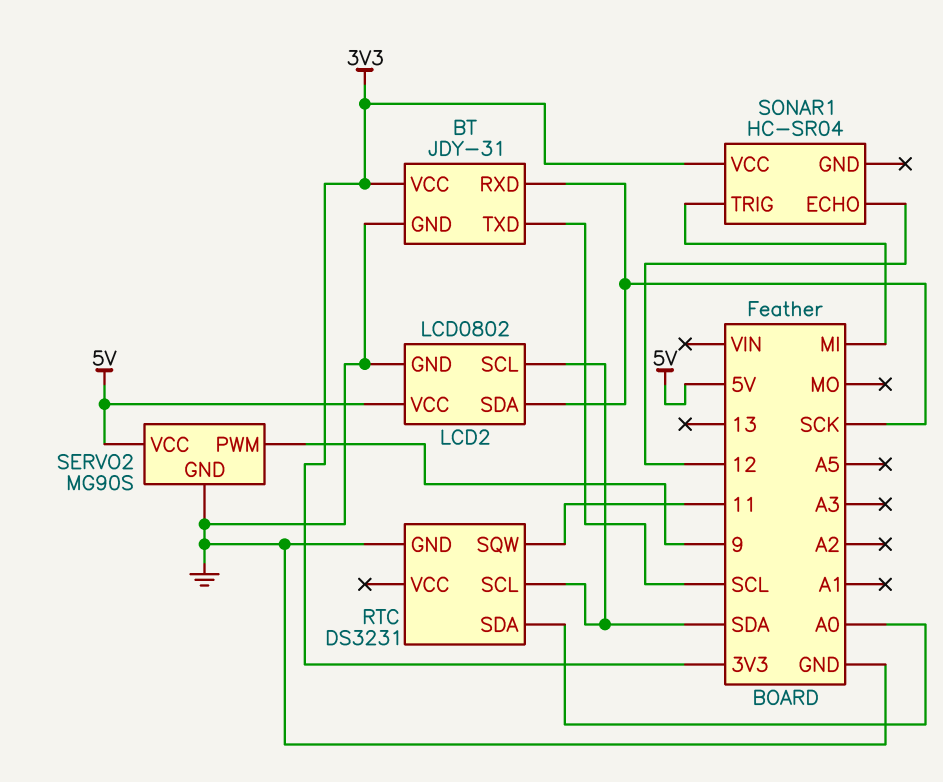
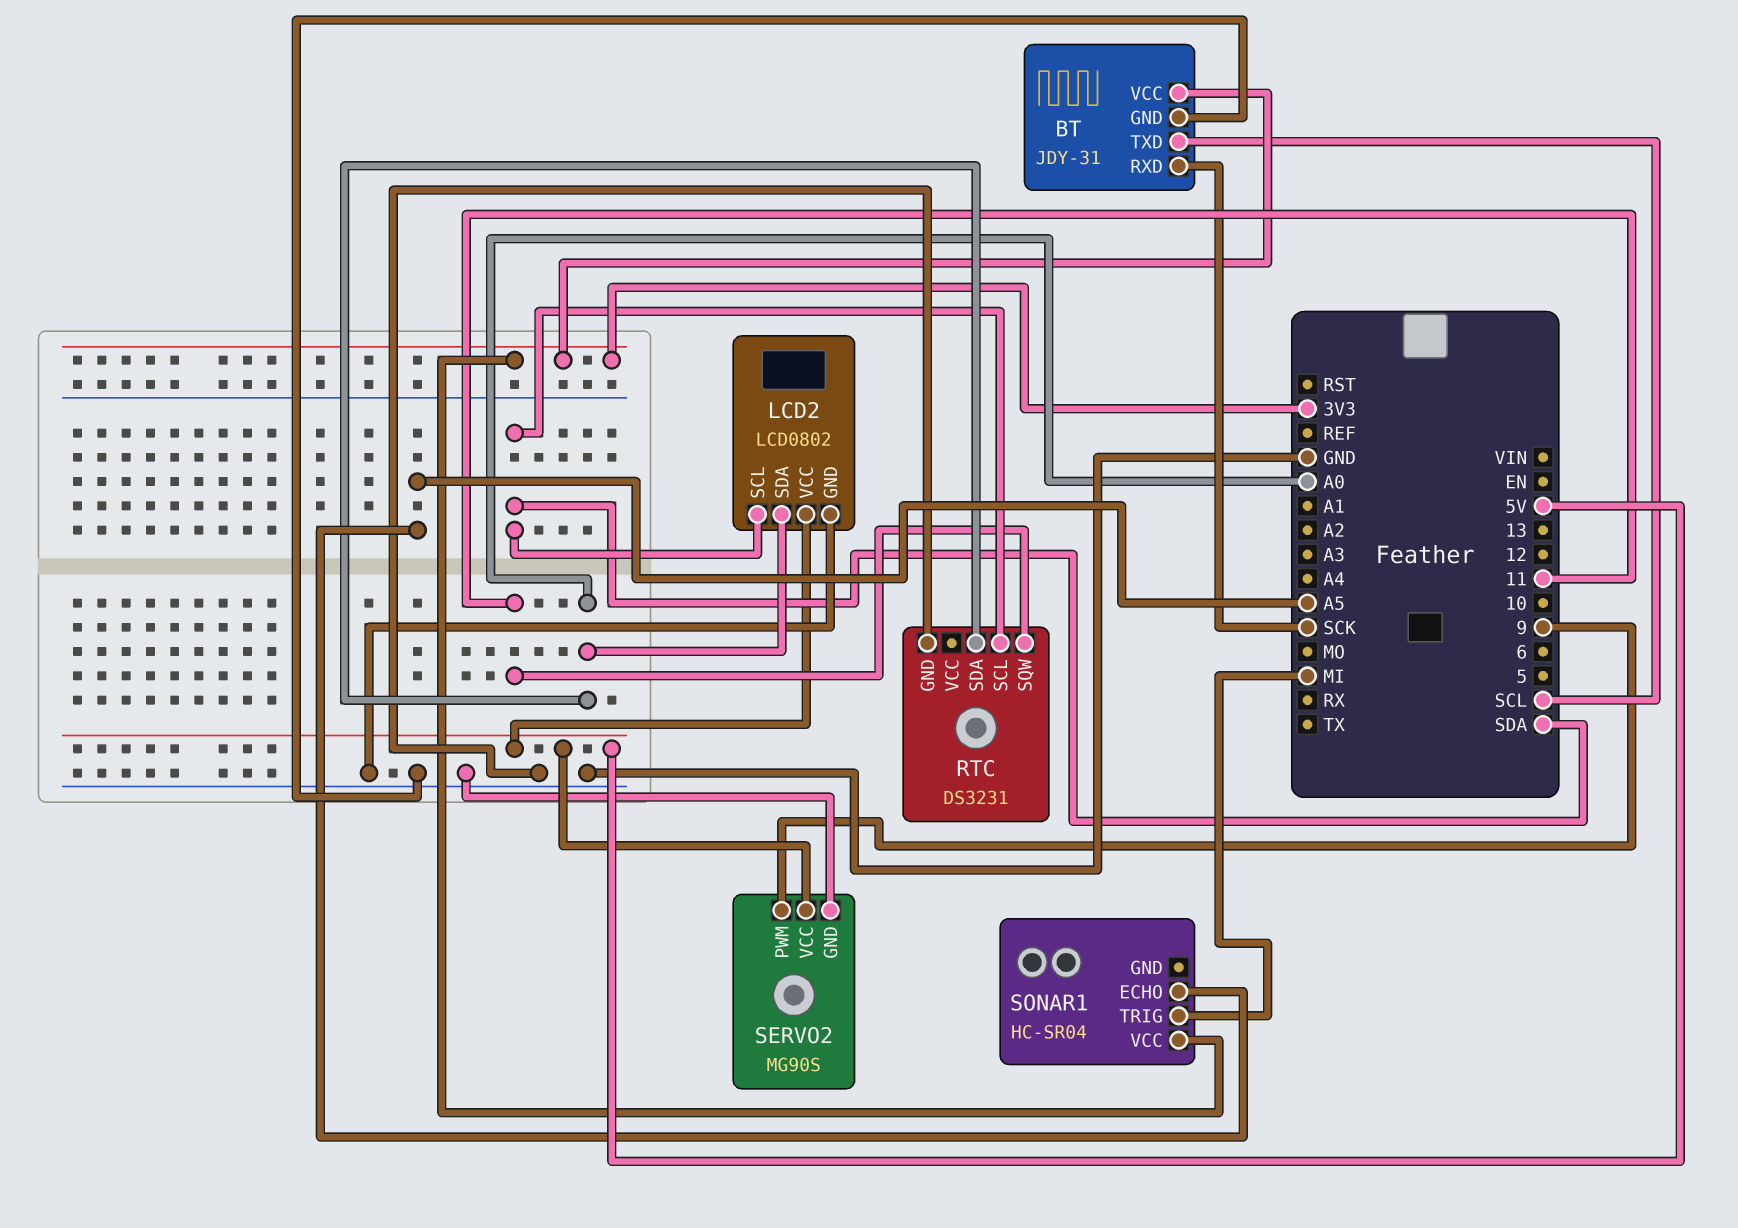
LCD2 pin SDA: SCK -> A0
SONAR1 pin ECHO: 12 -> A5

